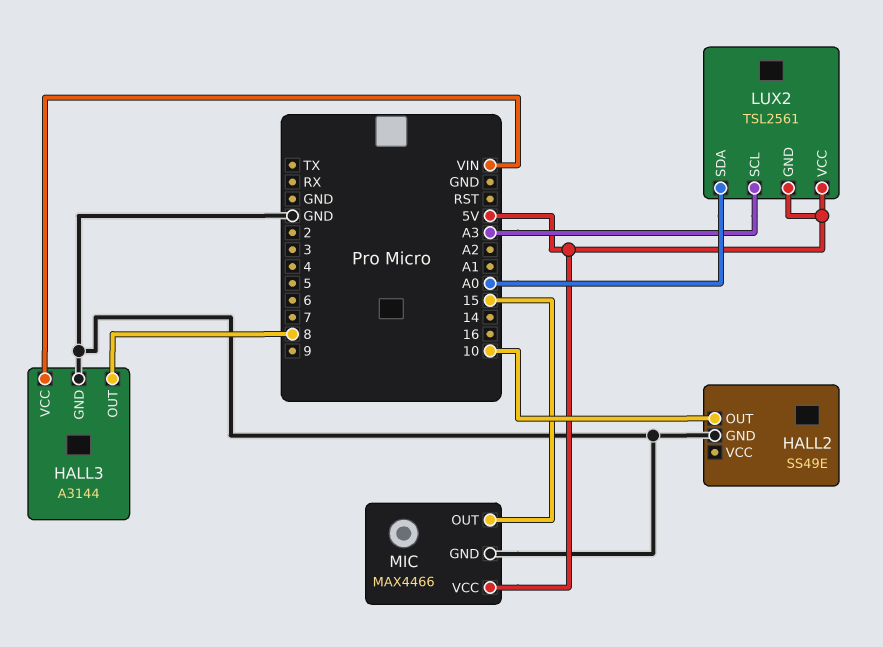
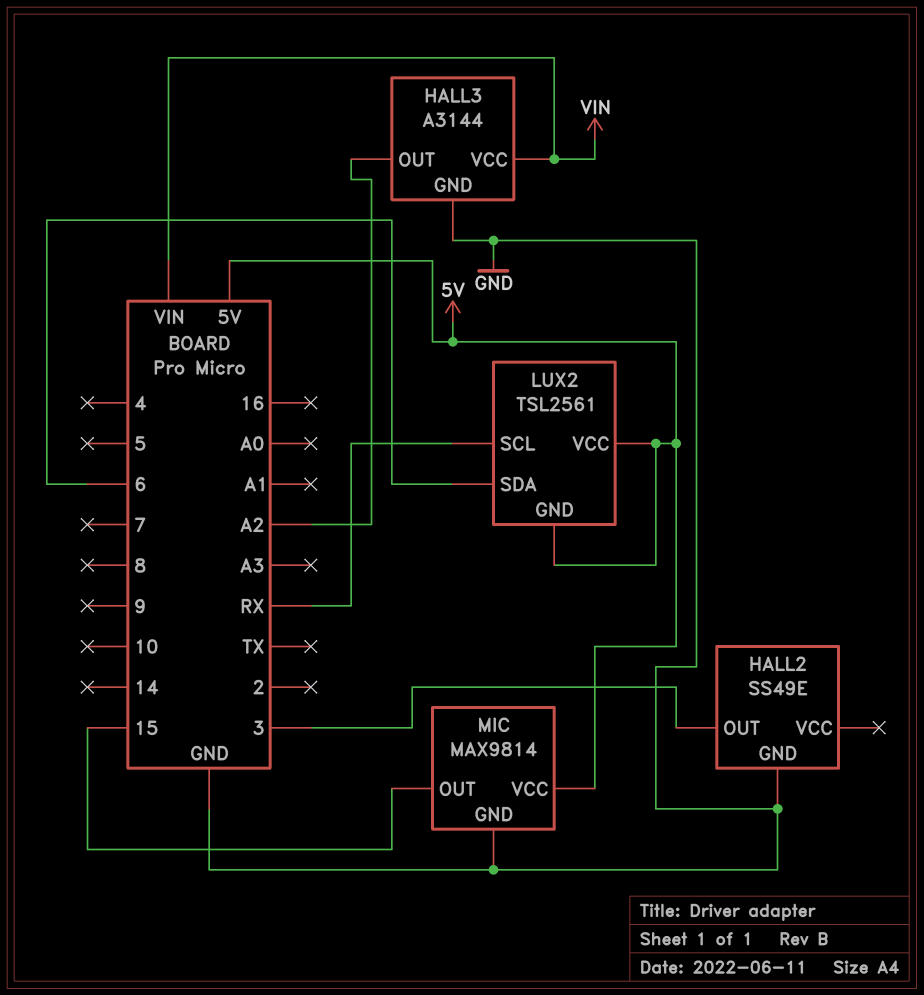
HALL2 pin OUT: 10 -> 3
HALL3 pin OUT: 8 -> A2
LUX2 pin SCL: A3 -> RX
LUX2 pin SDA: A0 -> 6
MIC: MAX4466 -> MAX9814

